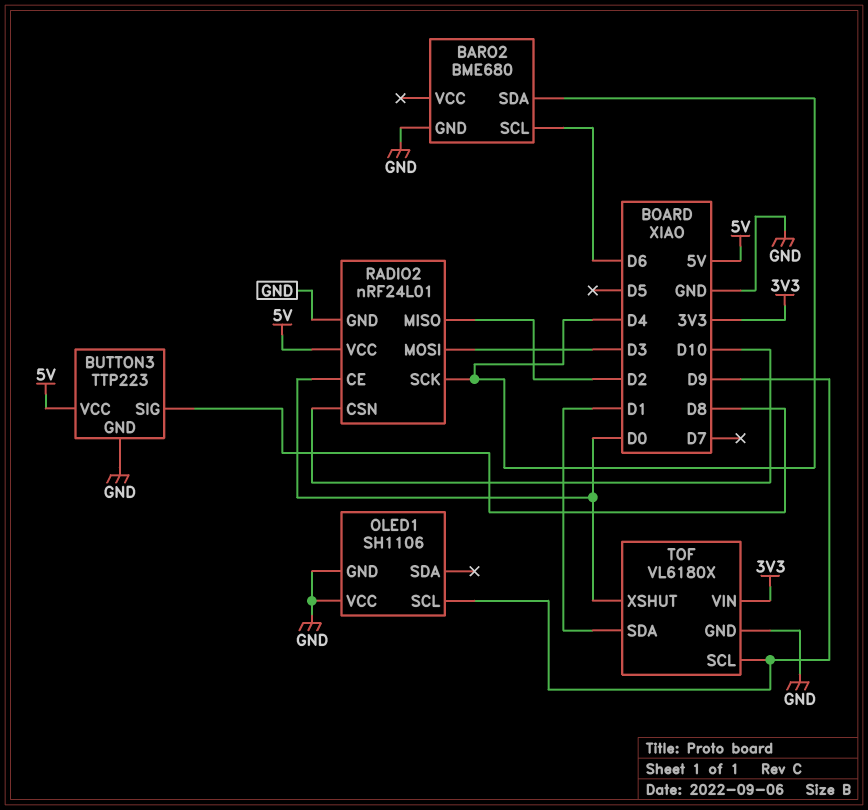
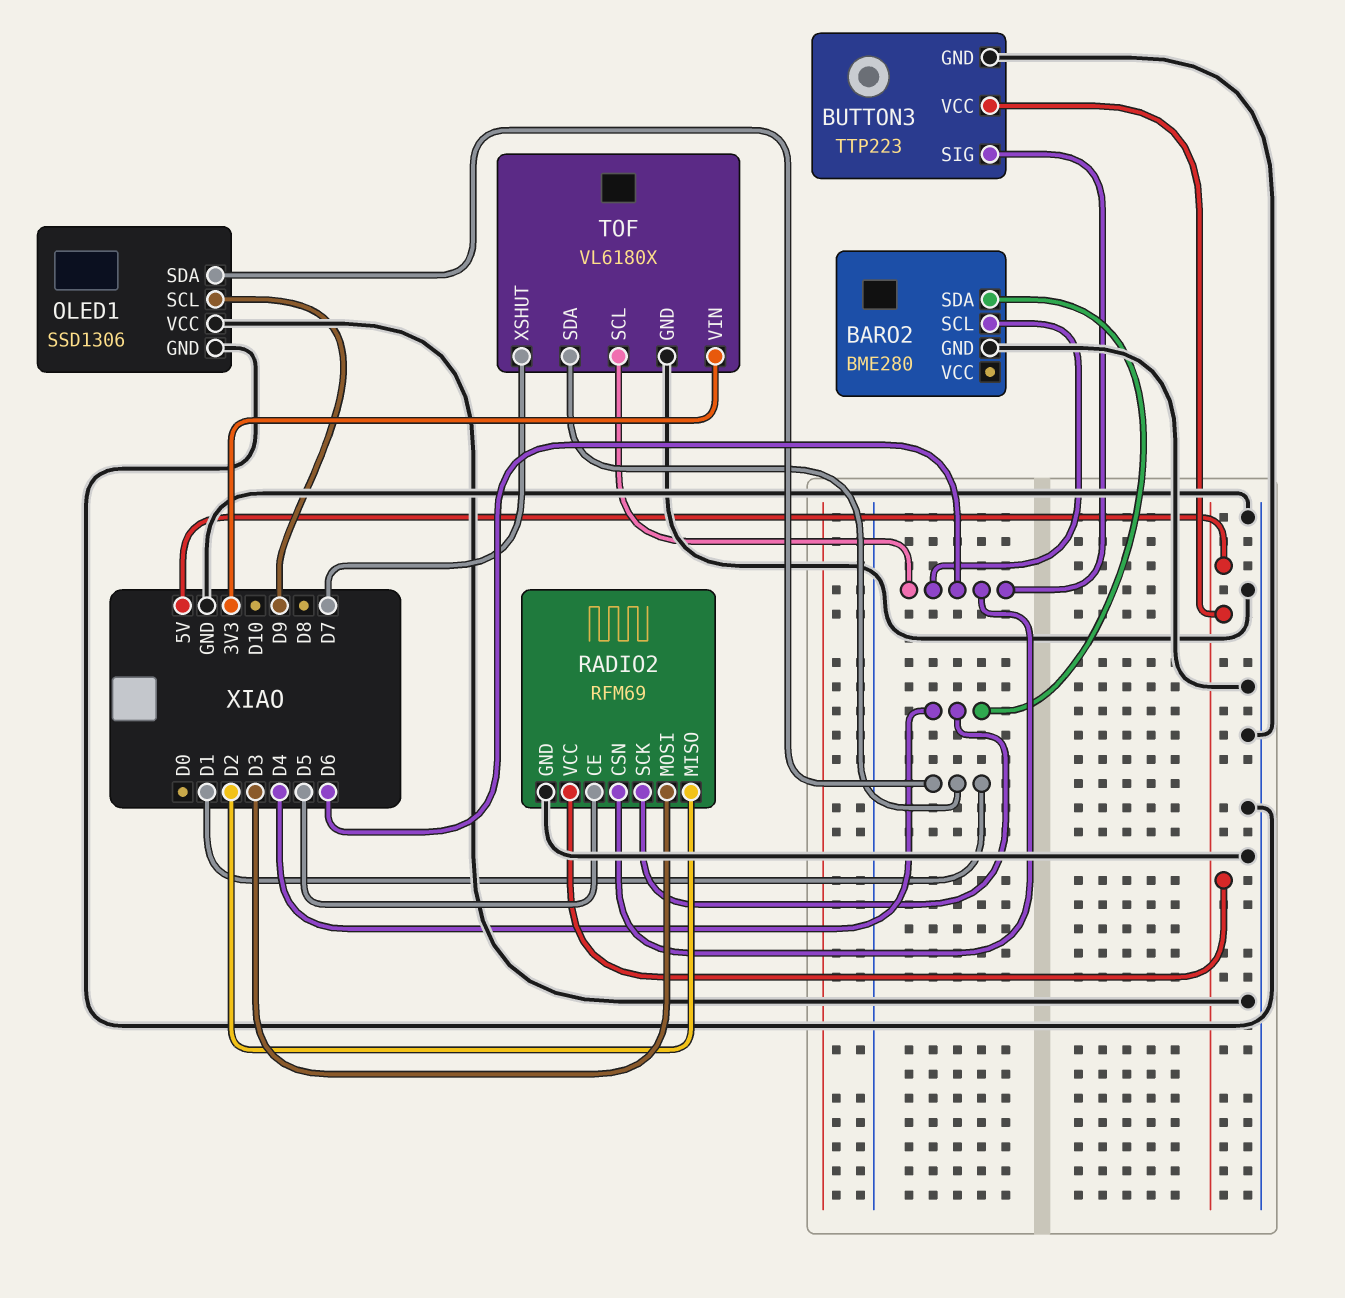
BARO2: BME680 -> BME280
BUTTON3 pin SIG: D8 -> D6
OLED1: SH1106 -> SSD1306
OLED1 pin SDA: none -> D1
RADIO2: nRF24L01 -> RFM69
RADIO2 pin CE: D0 -> D5
RADIO2 pin CSN: D10 -> D6
TOF pin SCL: D9 -> D6
TOF pin XSHUT: D0 -> D7

